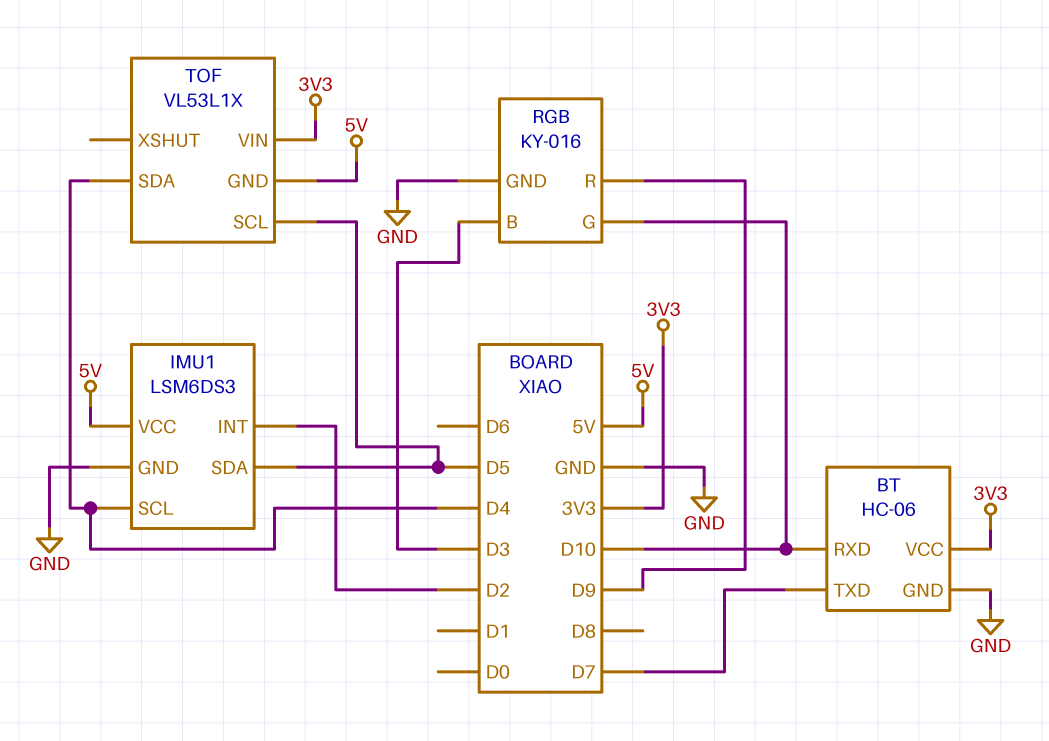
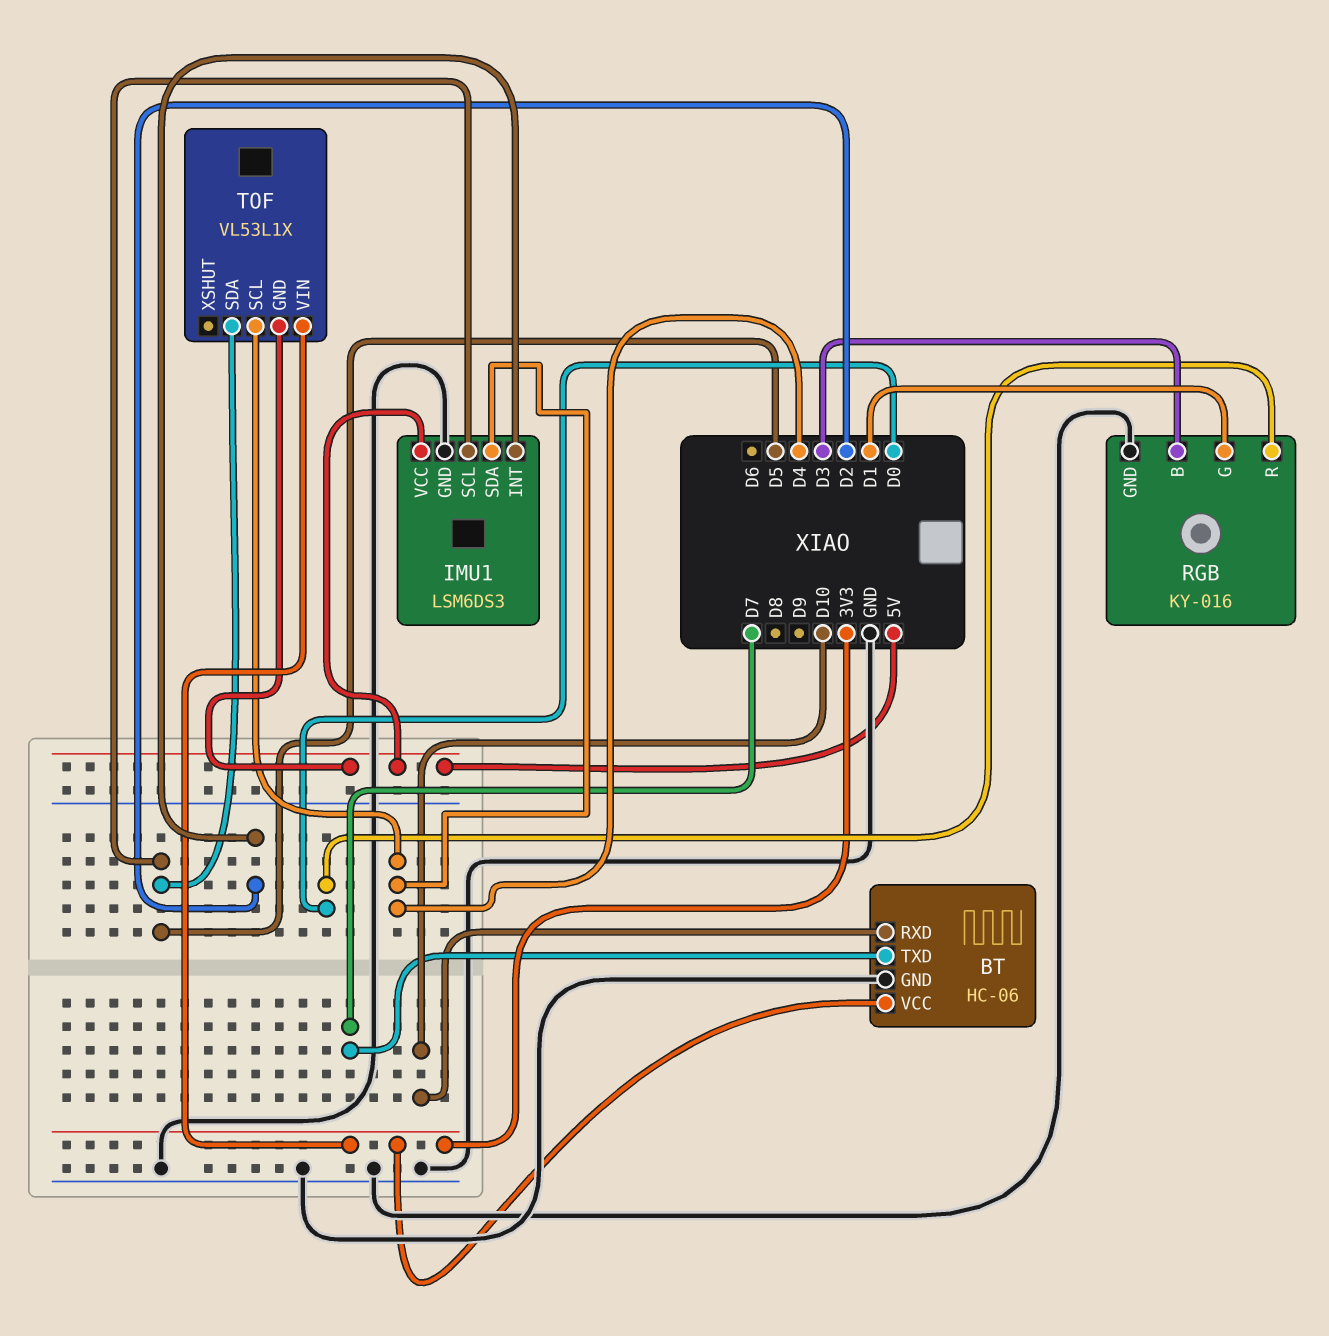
IMU1 pin SCL: D4 -> D5
IMU1 pin SDA: D5 -> D4
RGB pin G: D10 -> D1
RGB pin R: D9 -> D0
TOF pin SCL: D5 -> D4
TOF pin SDA: D4 -> D5

